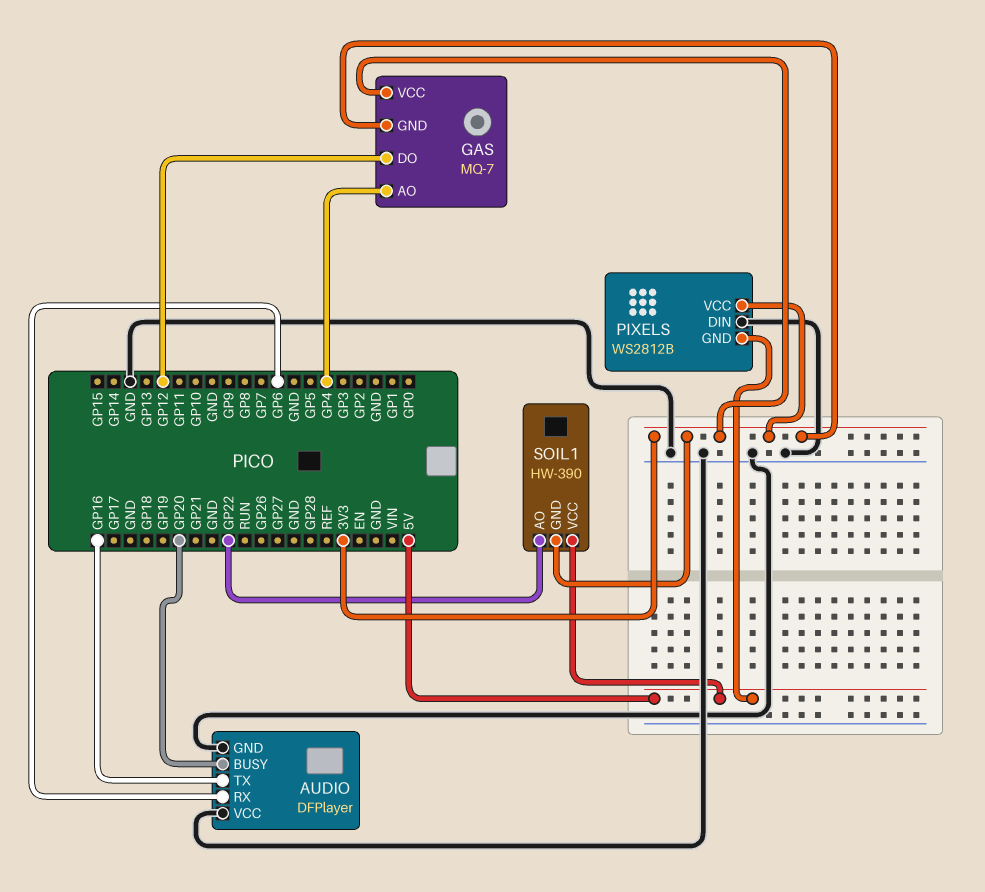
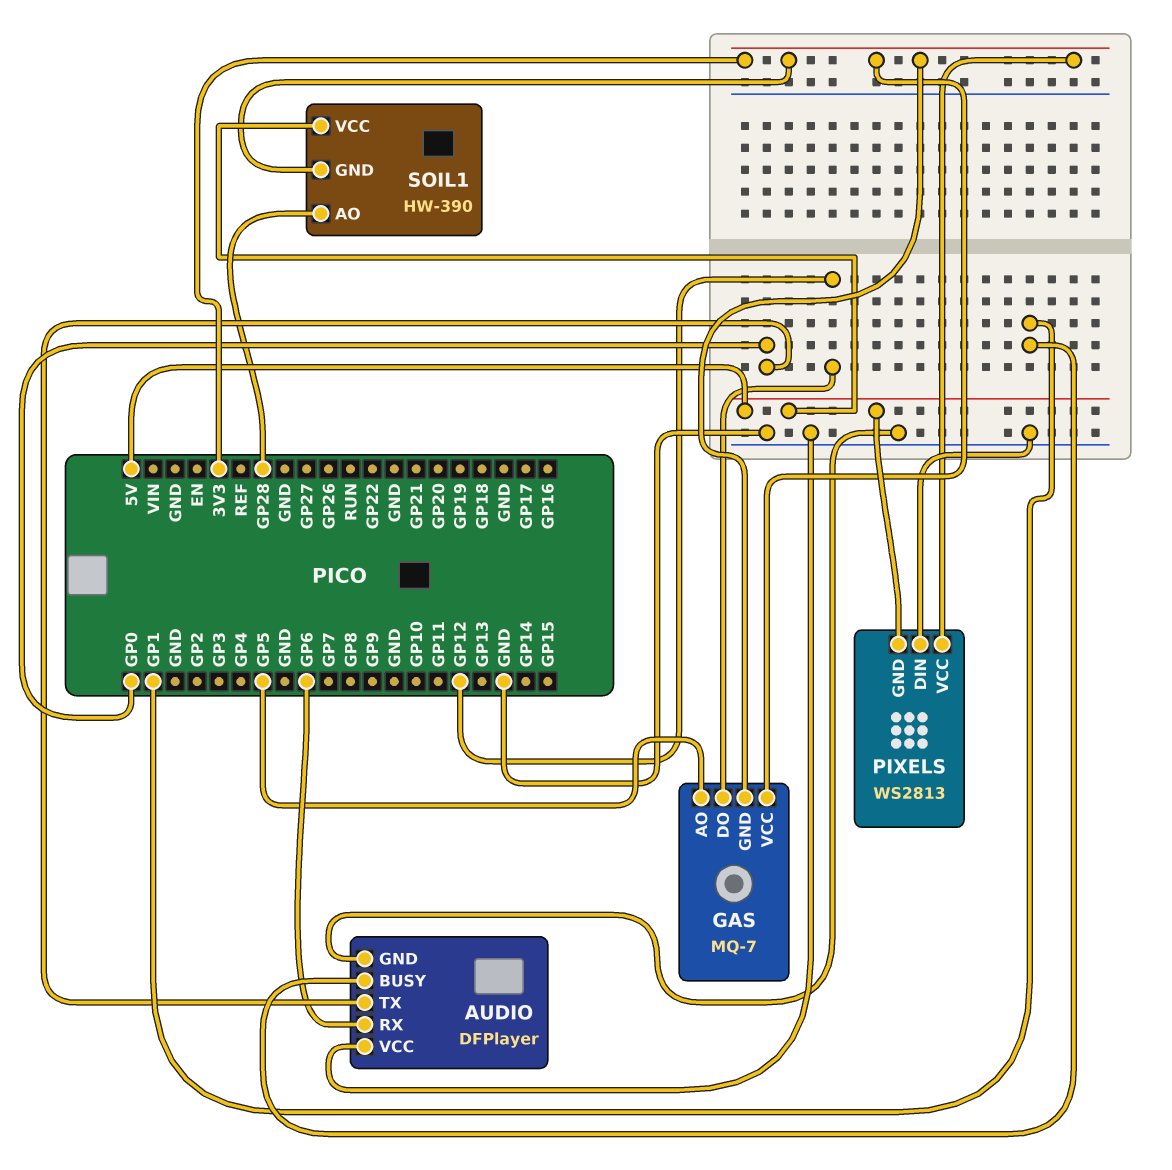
AUDIO pin BUSY: GP20 -> GP1
AUDIO pin TX: GP16 -> GP0
GAS pin AO: GP4 -> GP5
PIXELS: WS2812B -> WS2813
SOIL1 pin AO: GP22 -> GP28

